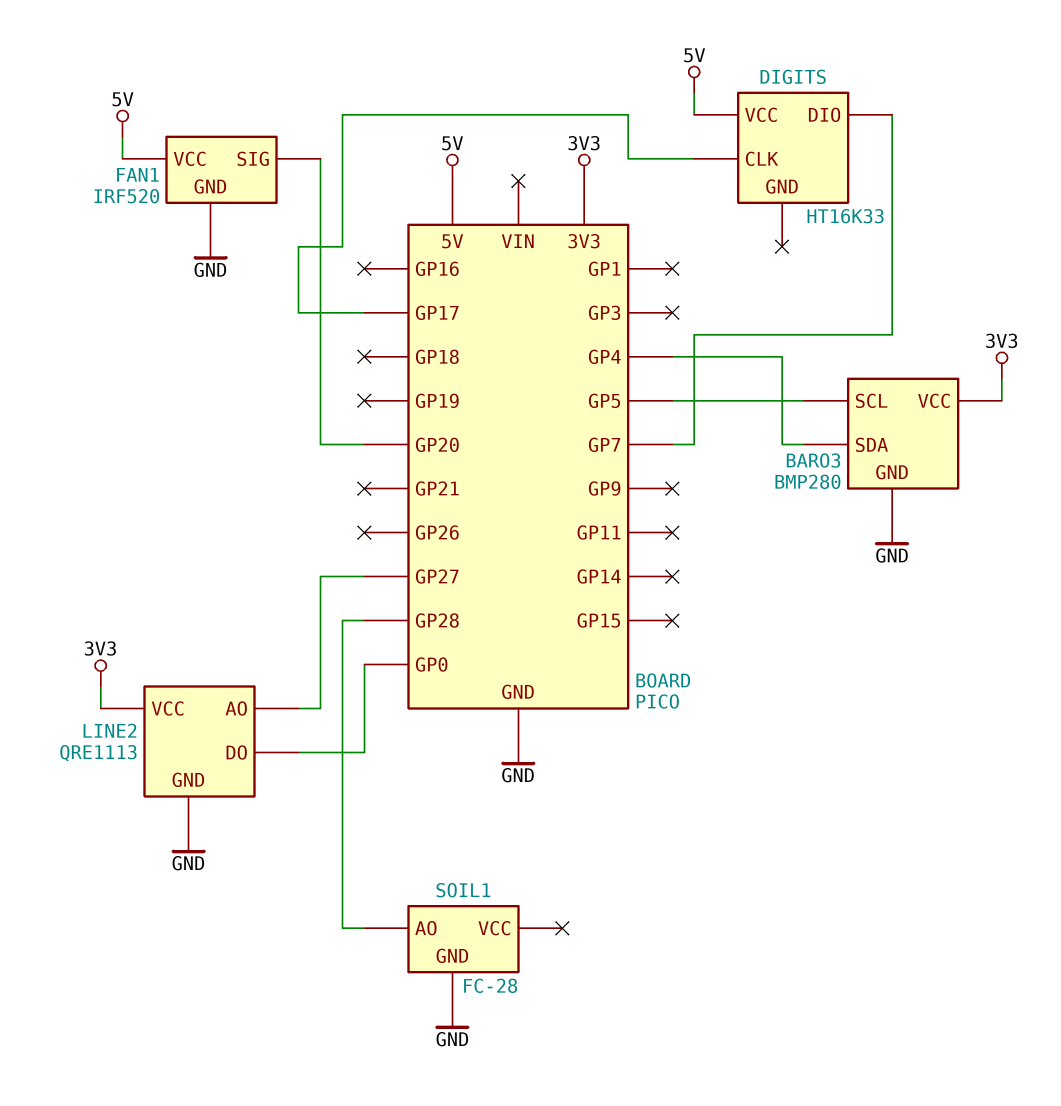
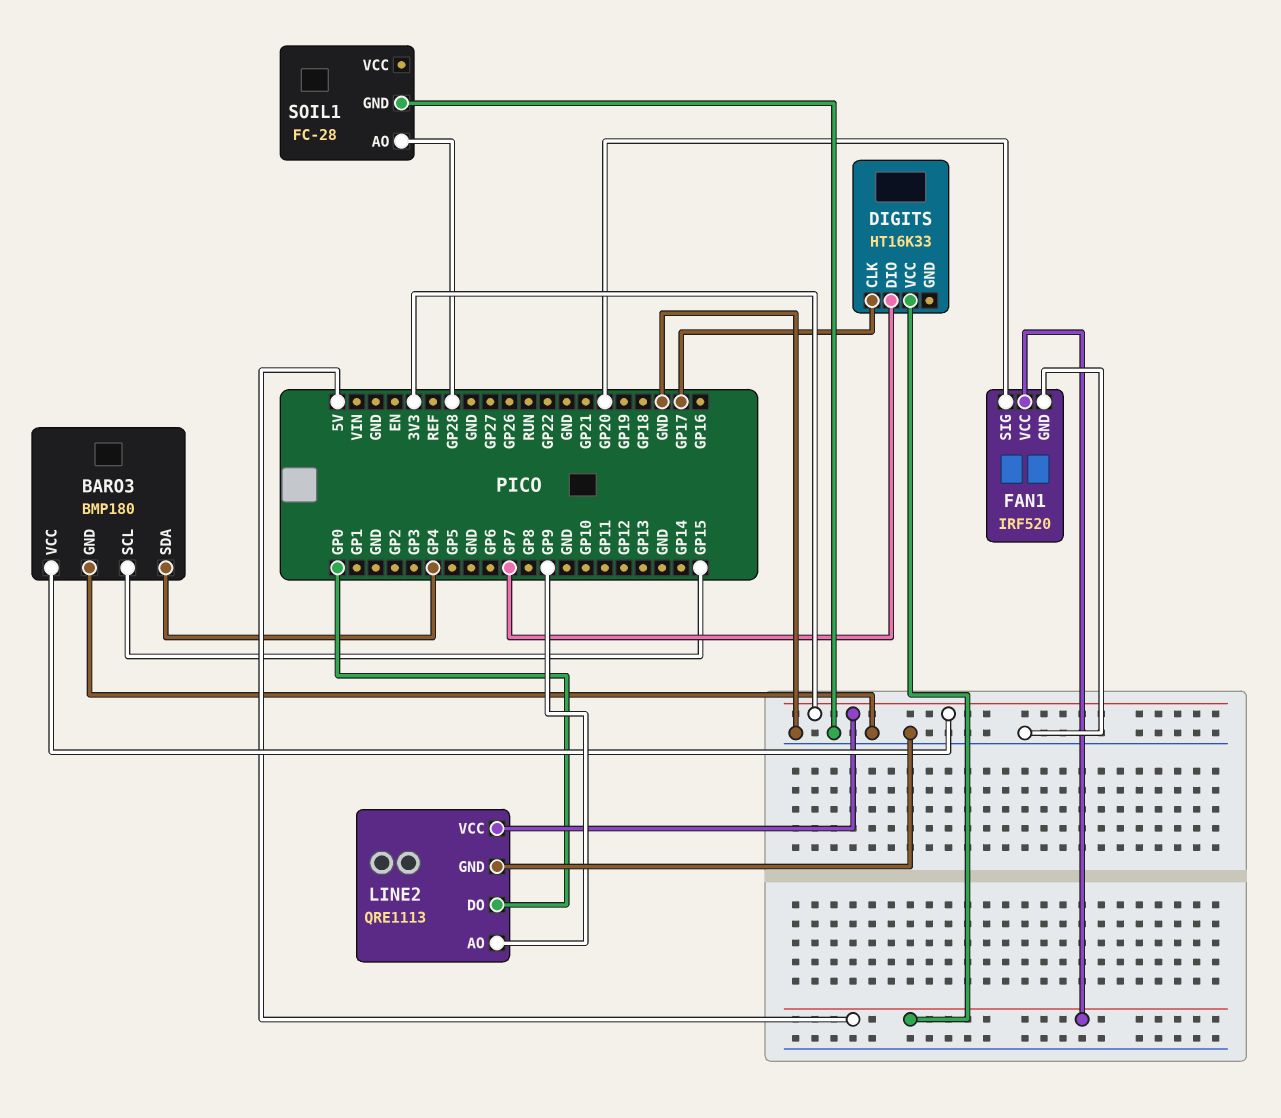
BARO3: BMP280 -> BMP180
BARO3 pin SCL: GP5 -> GP15
LINE2 pin AO: GP27 -> GP9

